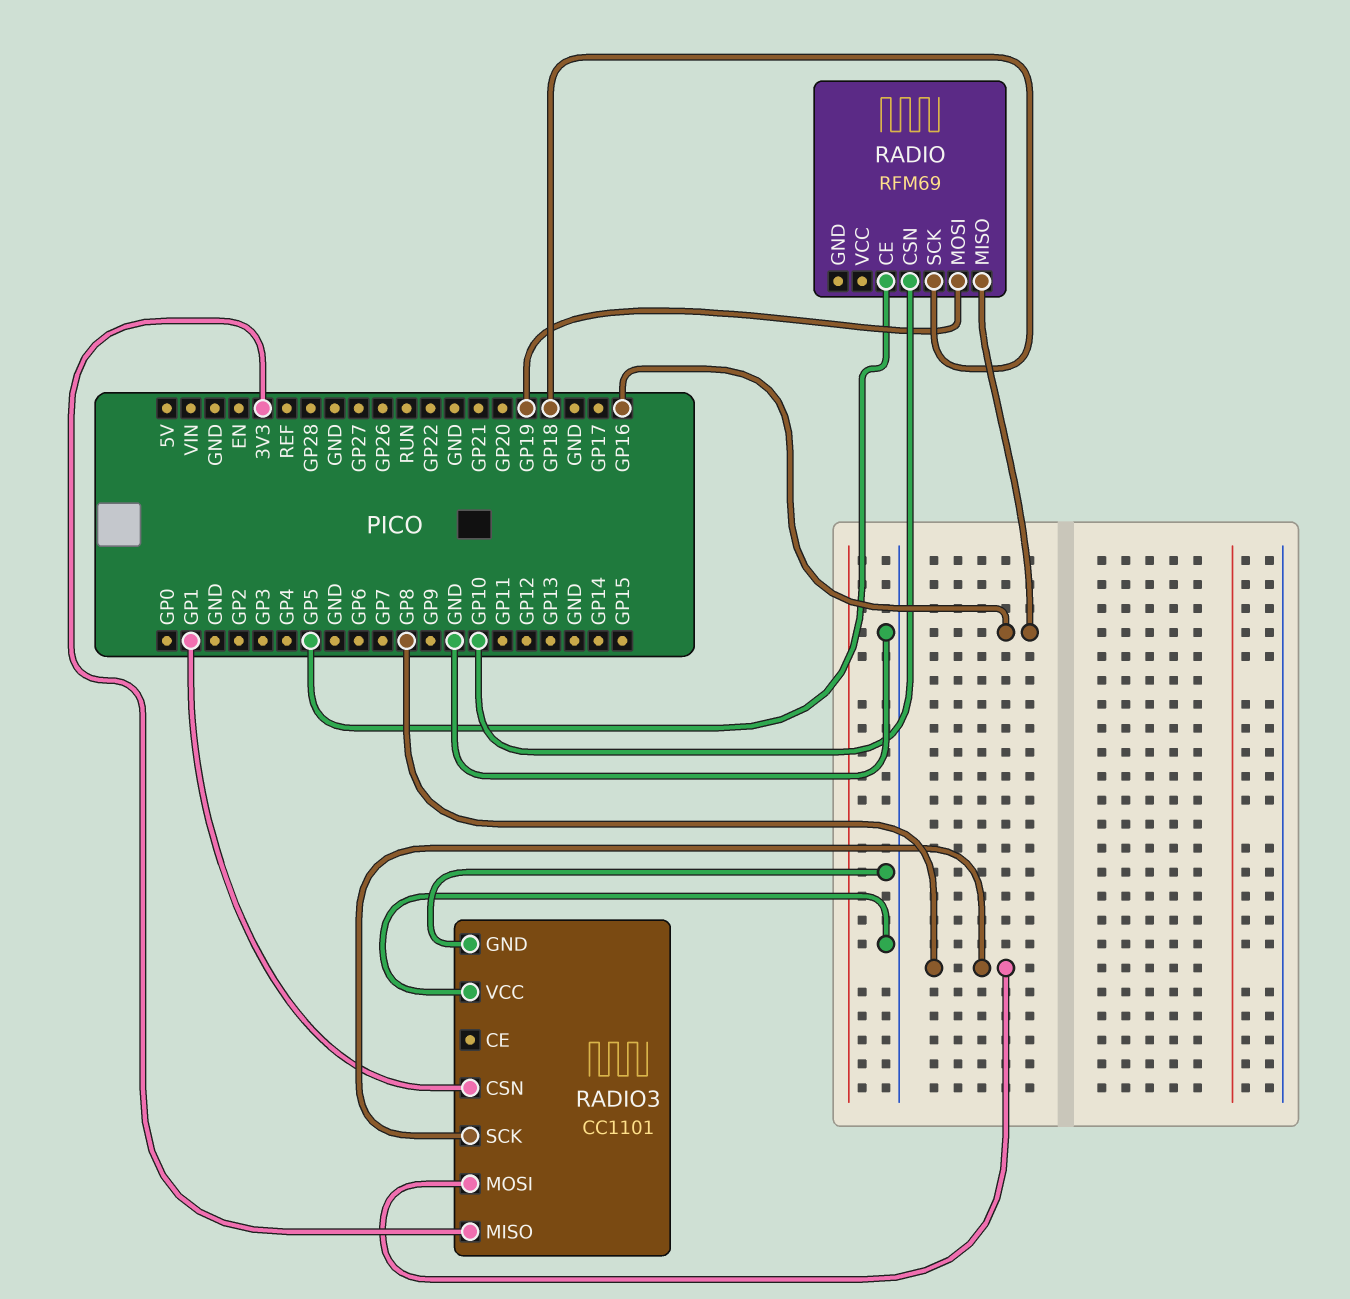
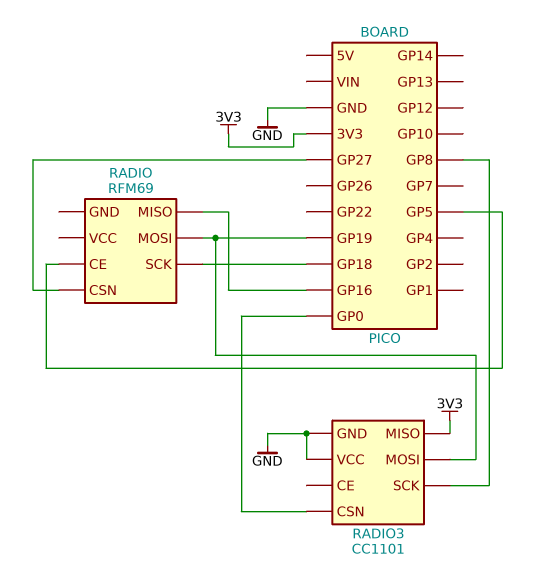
RADIO pin CSN: GP10 -> GP27
RADIO3 pin CSN: GP1 -> GP0
RADIO3 pin MOSI: GP8 -> GP19

